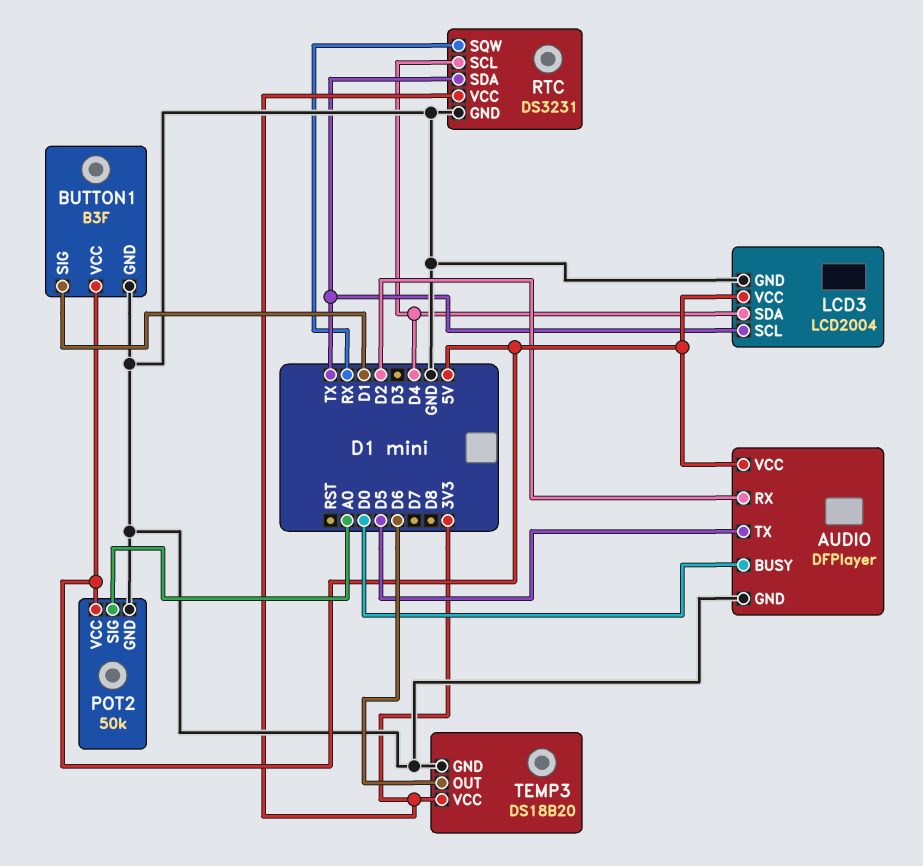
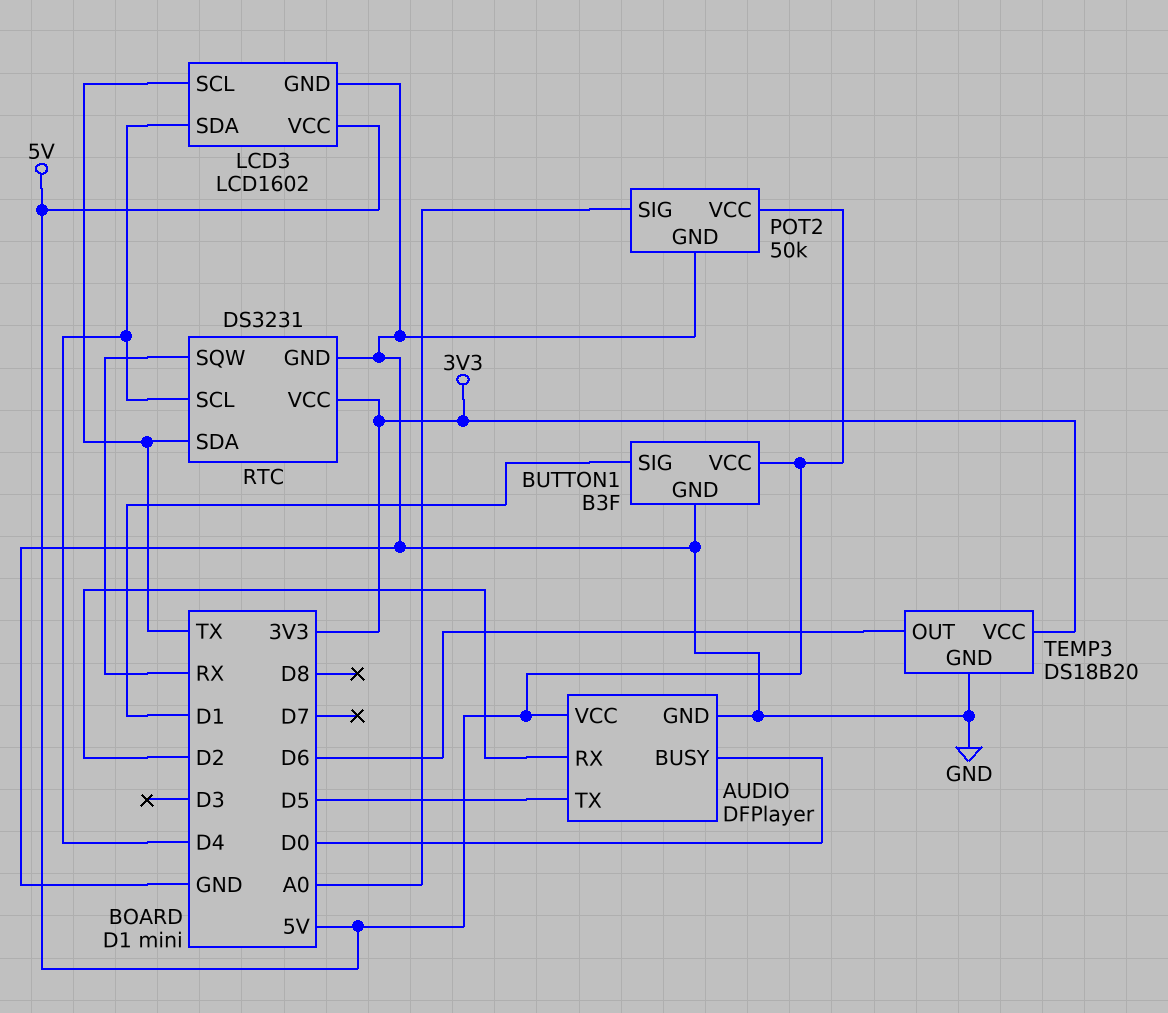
LCD3: LCD2004 -> LCD1602

